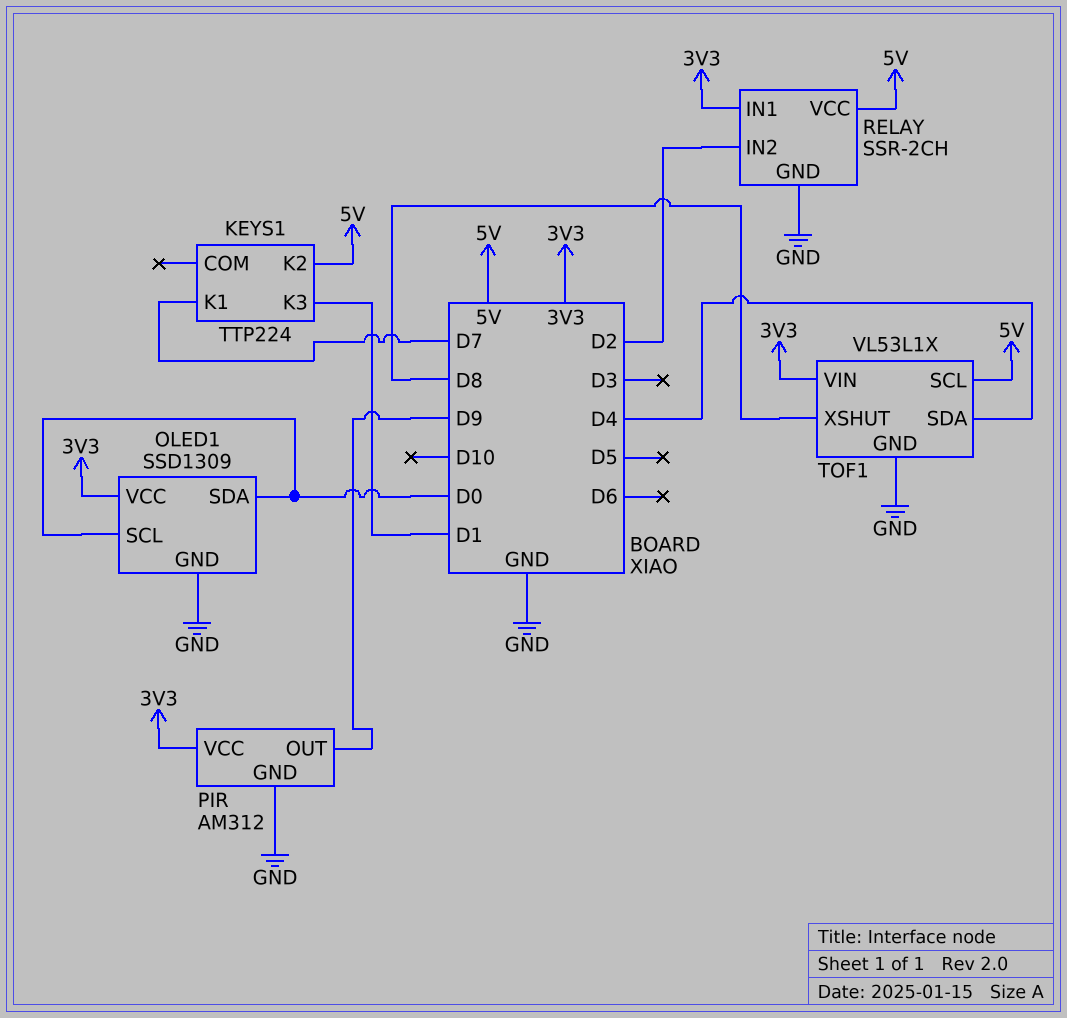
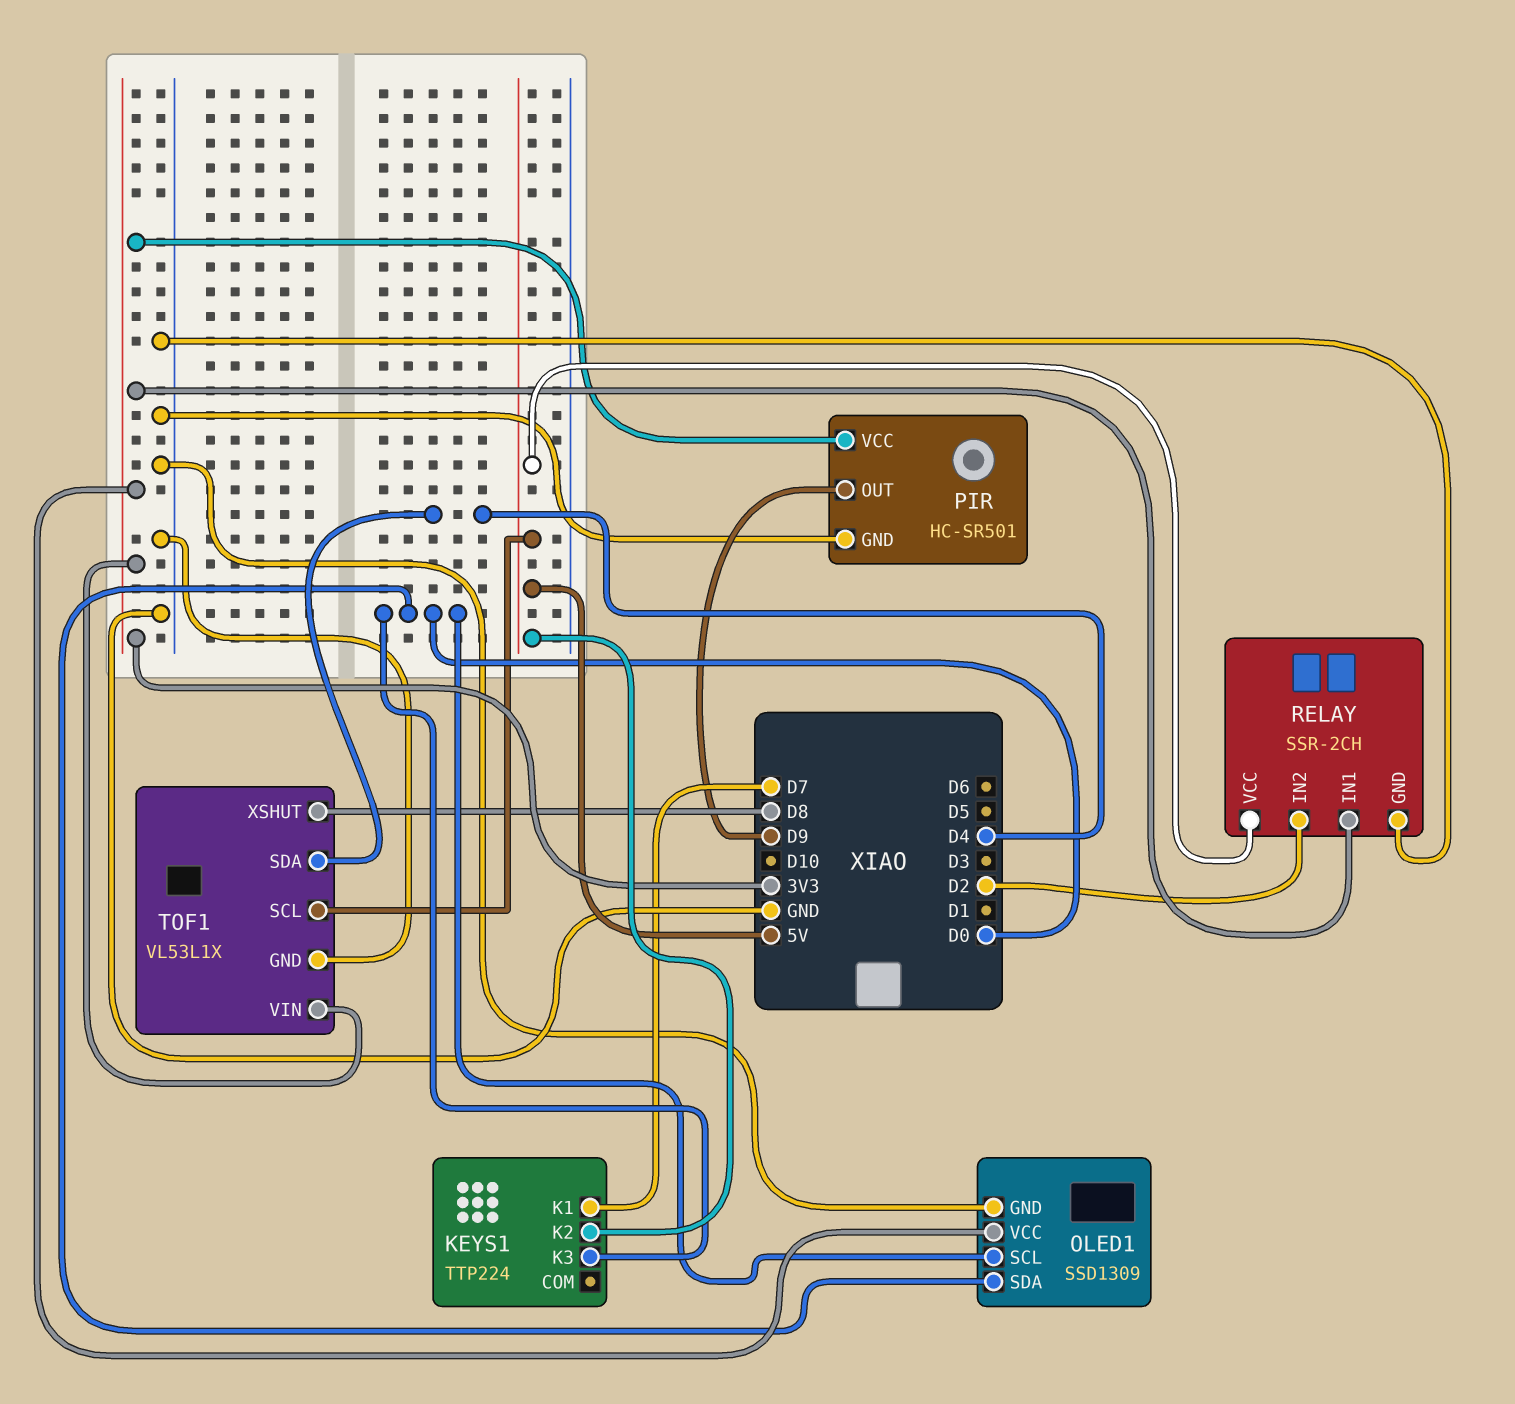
KEYS1 pin K3: D1 -> D0
PIR: AM312 -> HC-SR501

